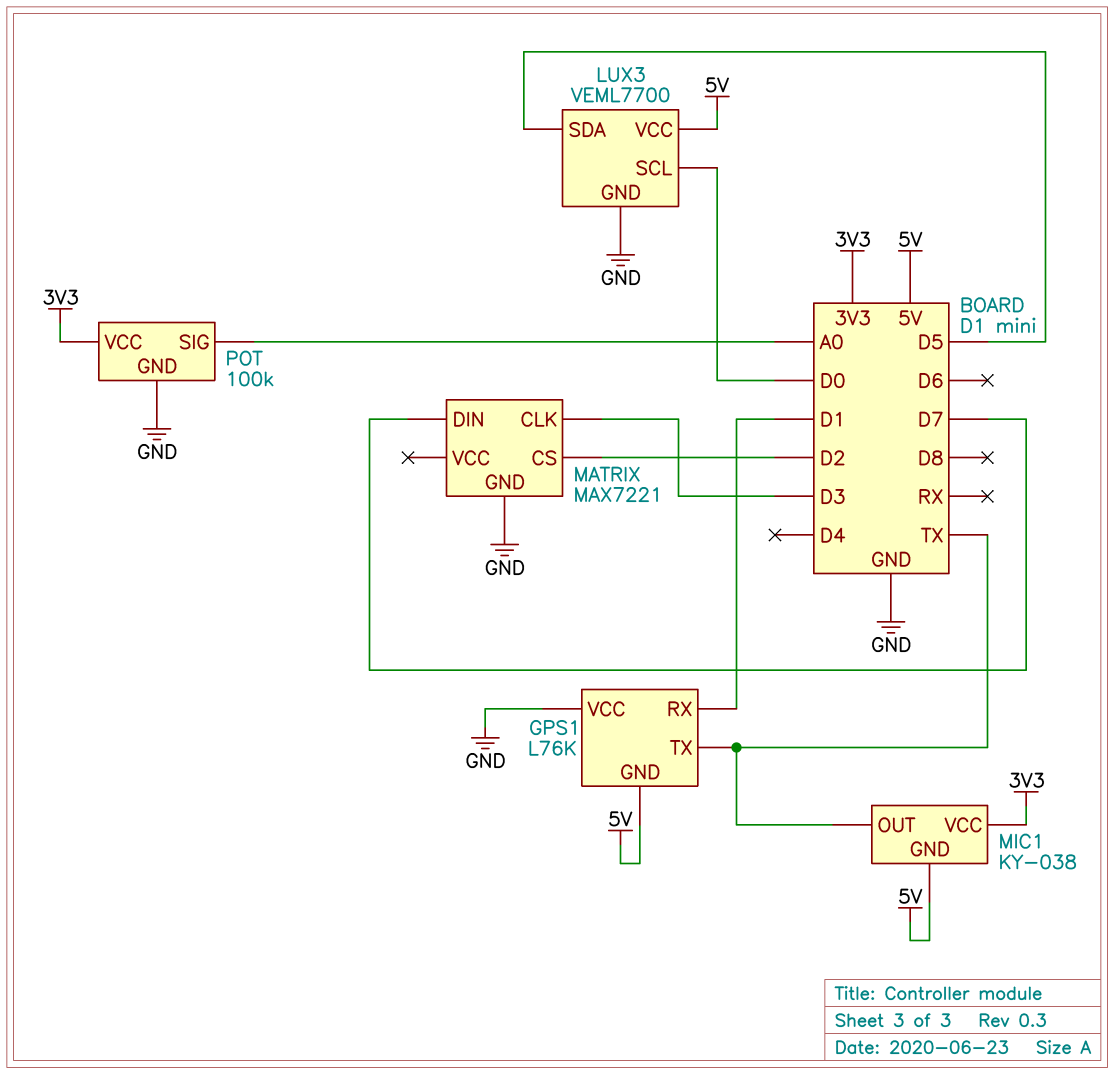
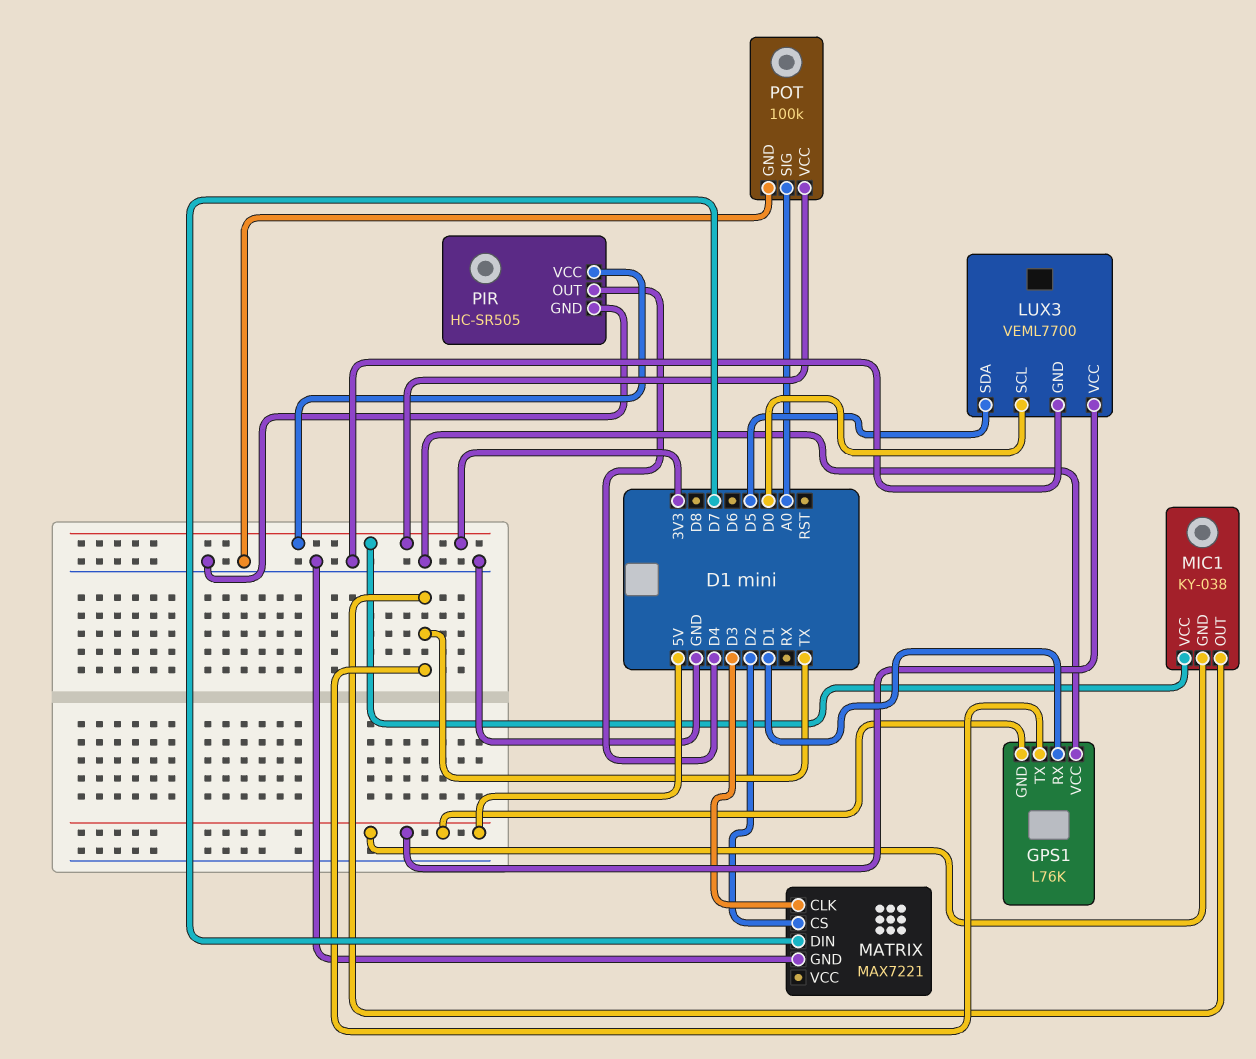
PIR: none -> HC-SR505
PIR pin GND: none -> GND
PIR pin OUT: none -> D4
PIR pin VCC: none -> 3V3

